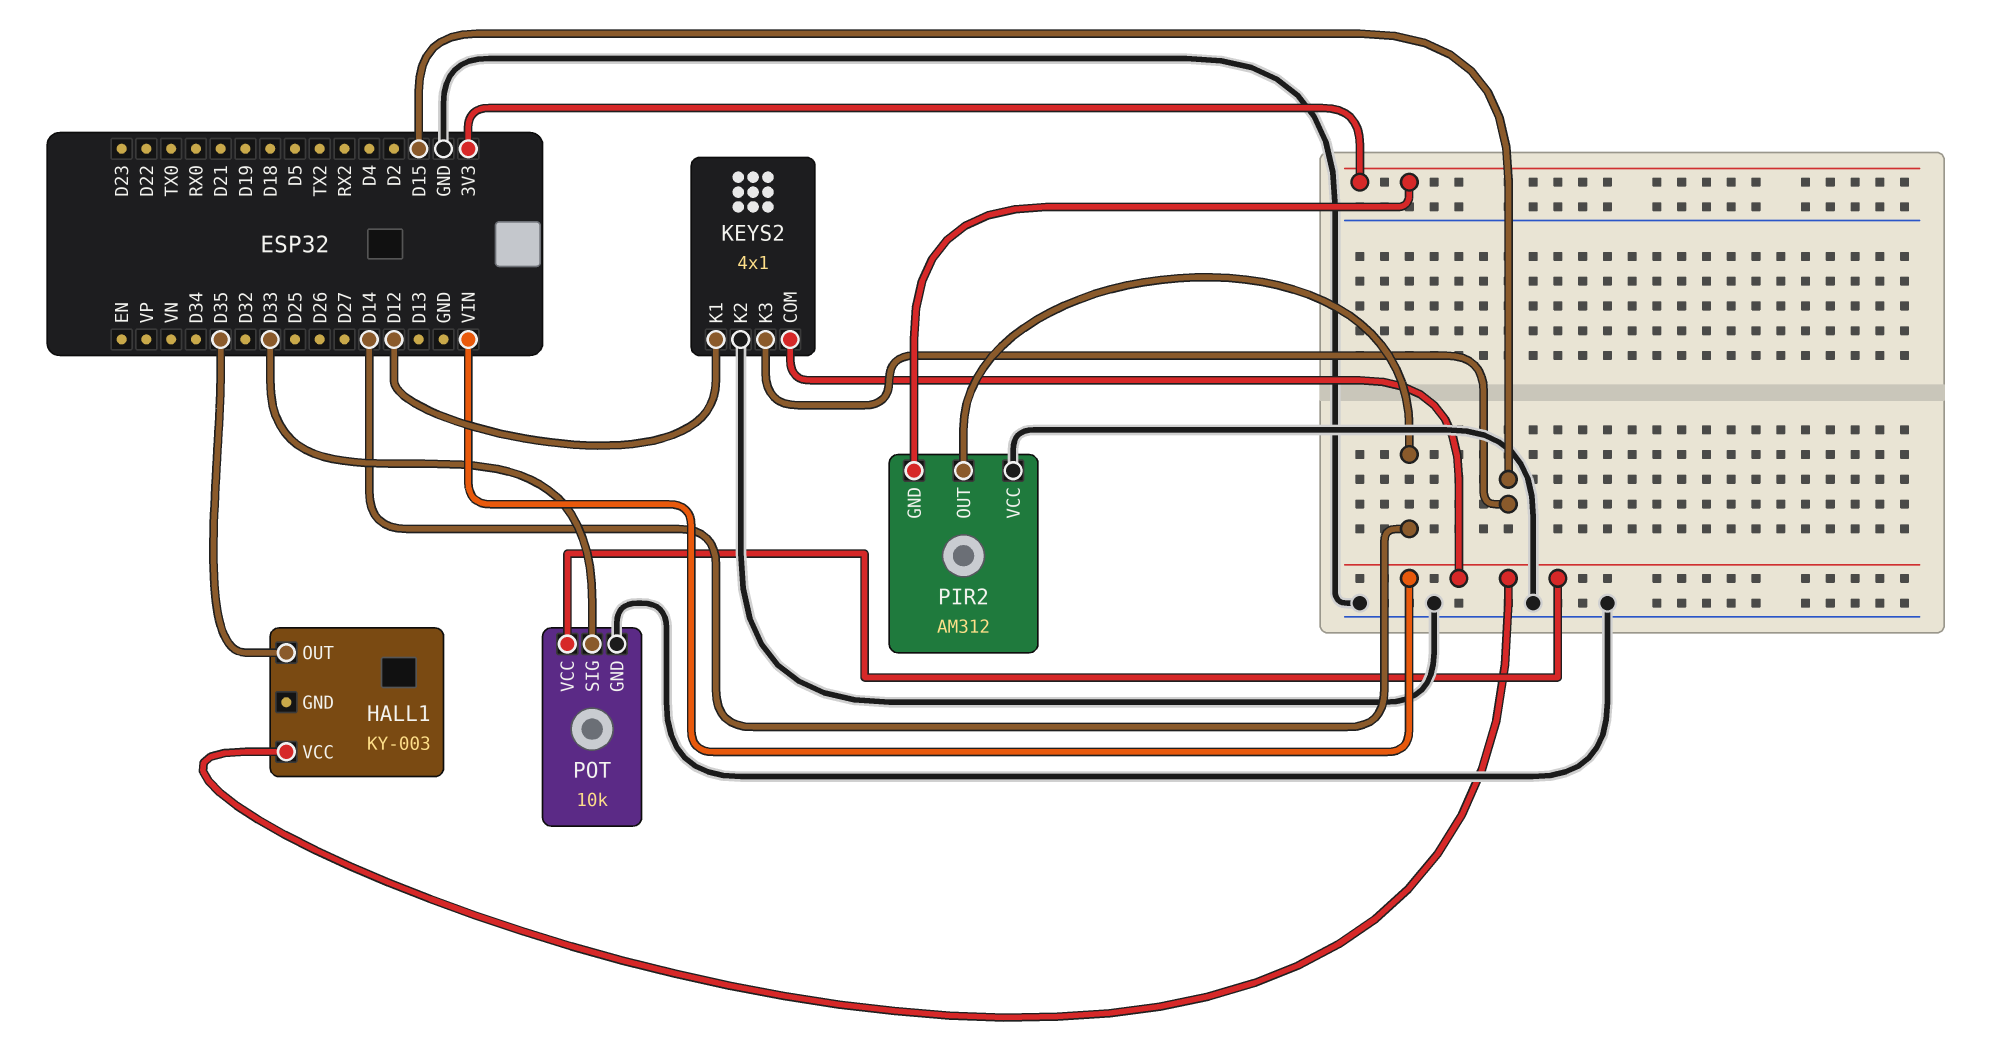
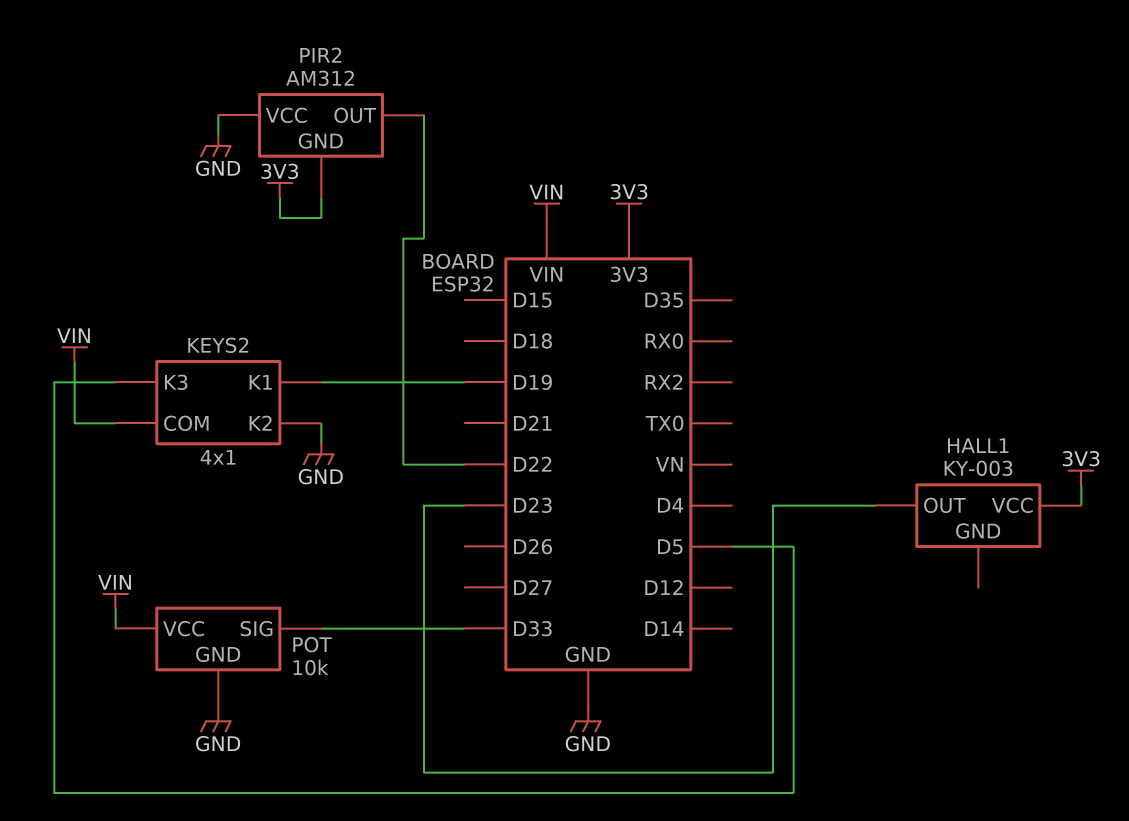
HALL1 pin OUT: D35 -> D23
HALL1 pin VCC: VIN -> 3V3
KEYS2 pin K1: D12 -> D19
KEYS2 pin K3: D15 -> D5
PIR2 pin OUT: D14 -> D22

